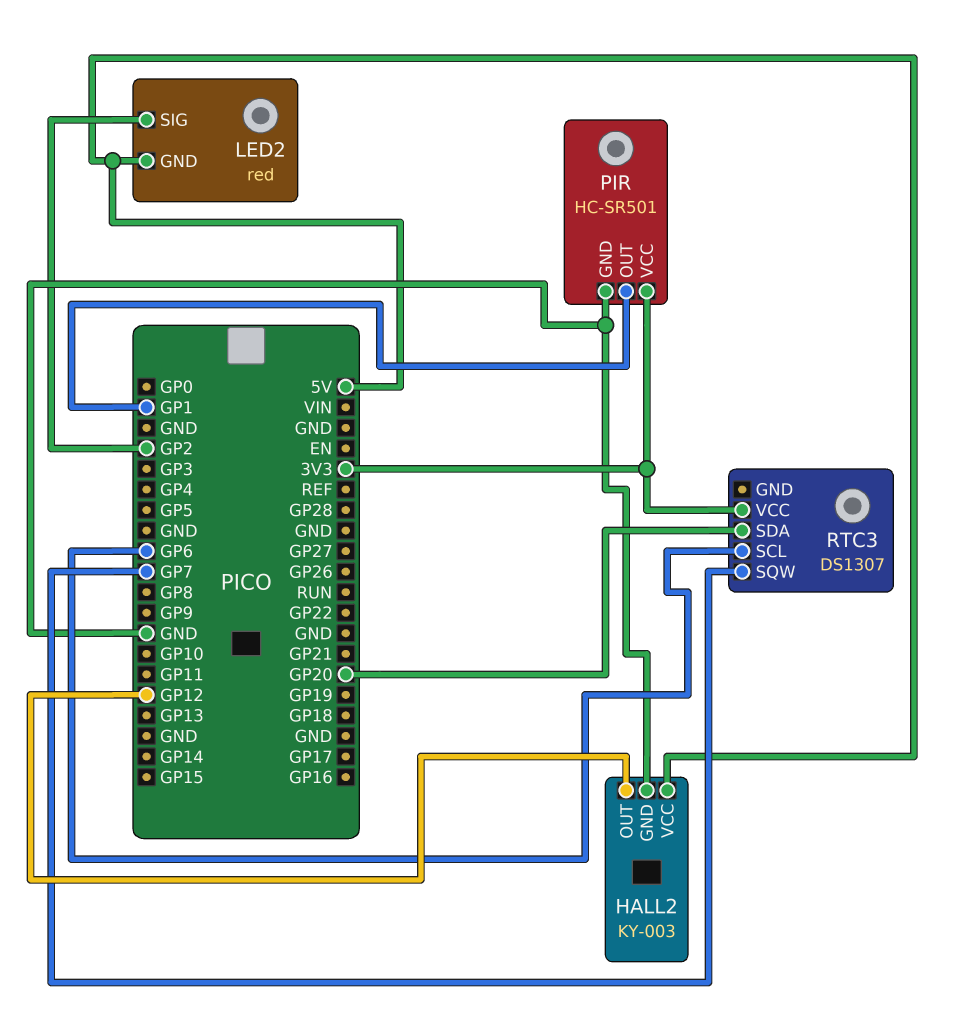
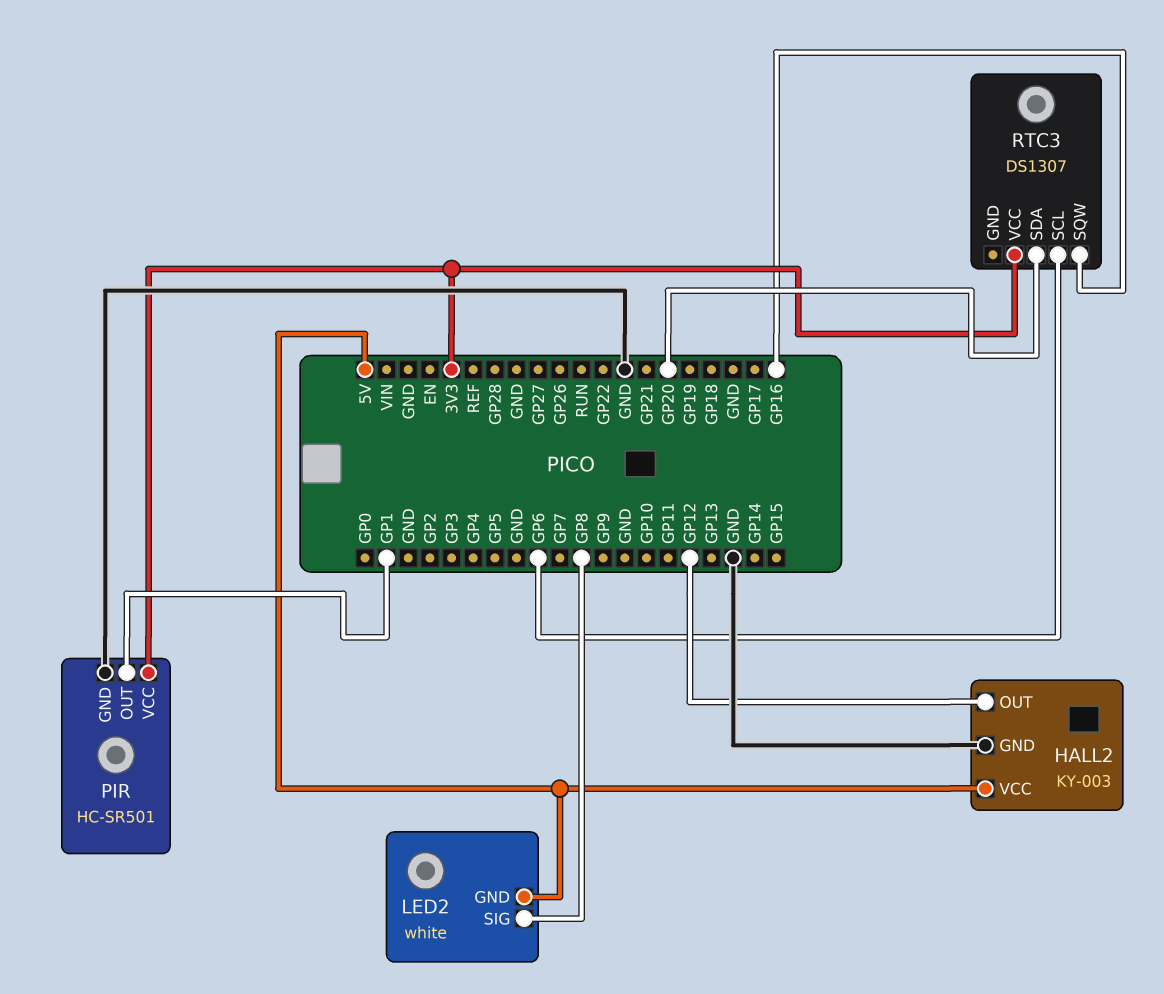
LED2: red -> white
LED2 pin SIG: GP2 -> GP8
RTC3 pin SQW: GP7 -> GP16

